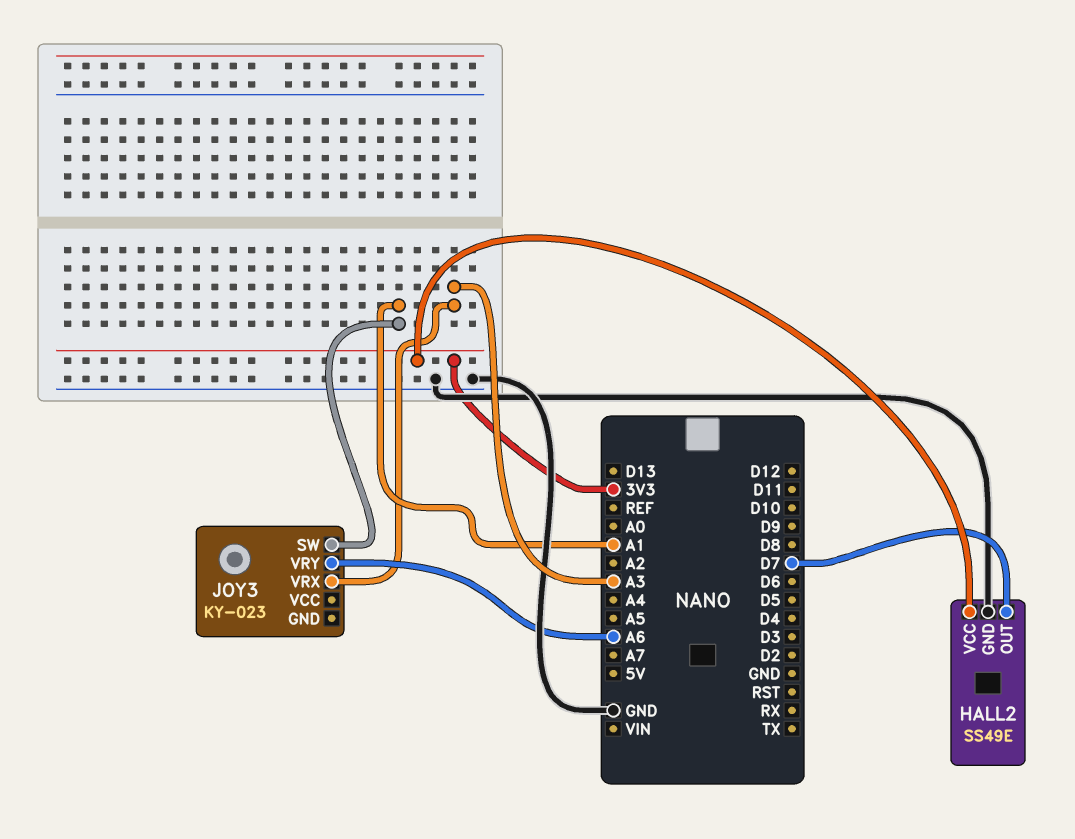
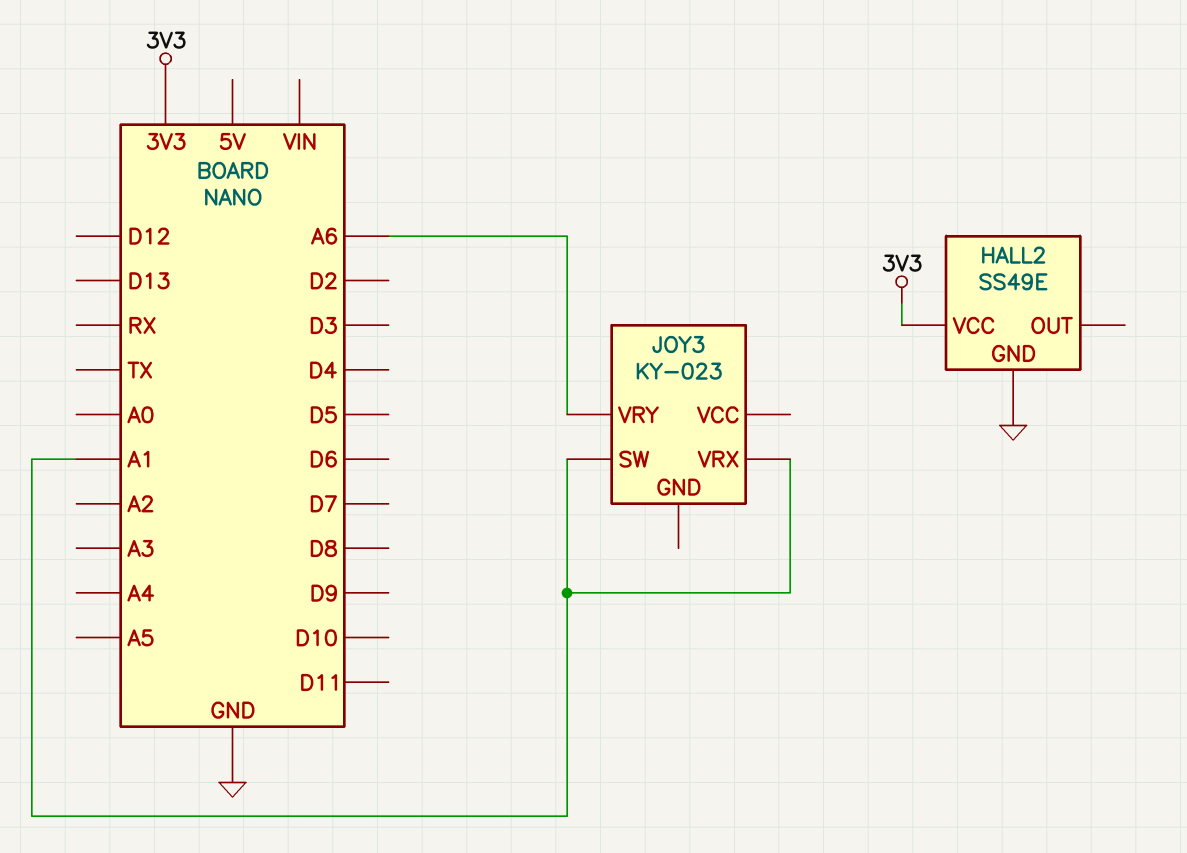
HALL2 pin OUT: D7 -> none
JOY3 pin VRX: A3 -> A1

